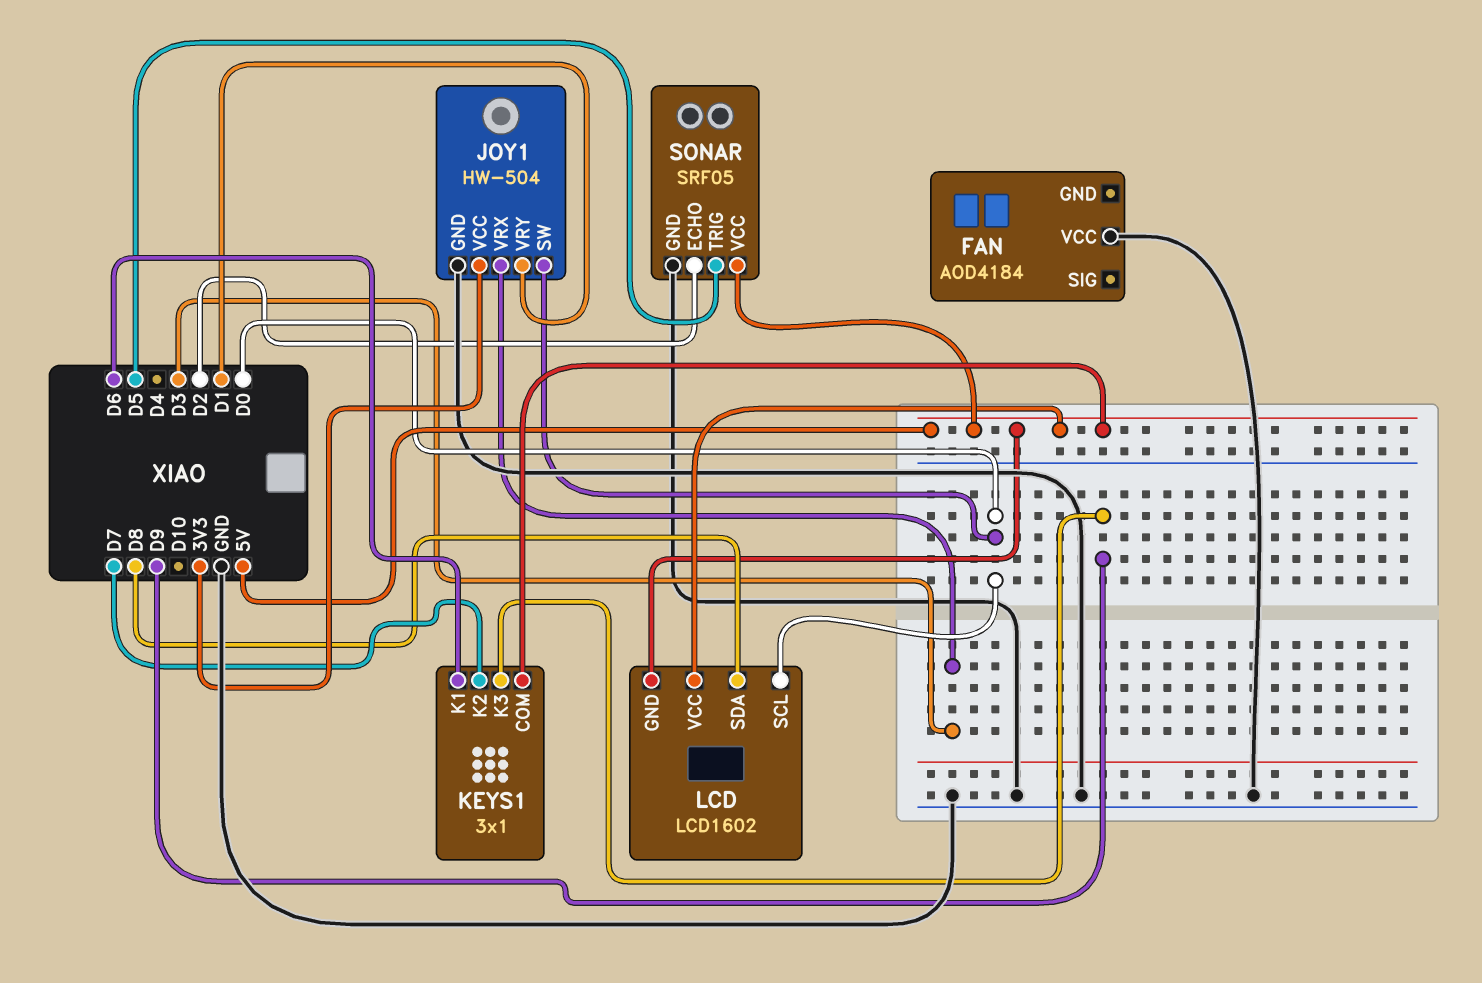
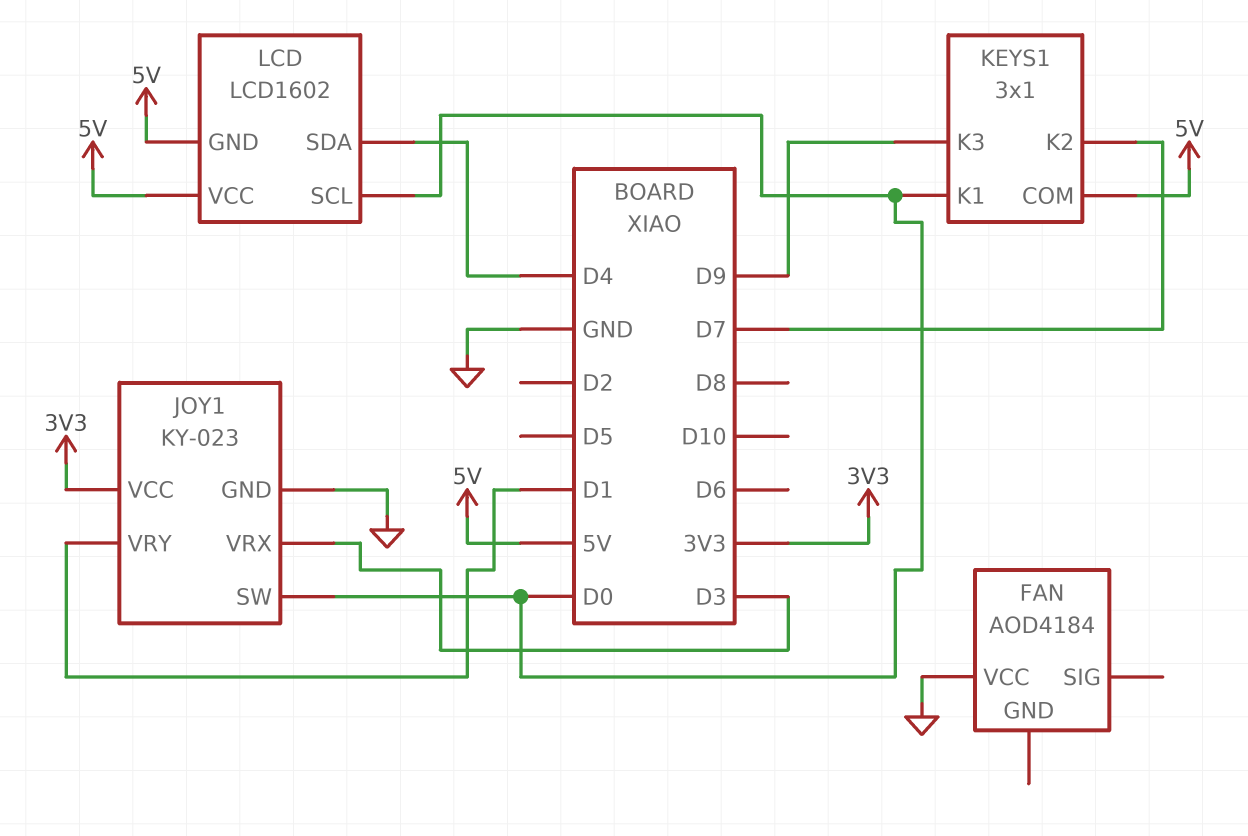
JOY1: HW-504 -> KY-023
KEYS1 pin K1: D6 -> D0
LCD pin SDA: D8 -> D4
SONAR: SRF05 -> none
SONAR pin ECHO: D2 -> none
SONAR pin GND: GND -> none
SONAR pin TRIG: D5 -> none
SONAR pin VCC: 5V -> none

